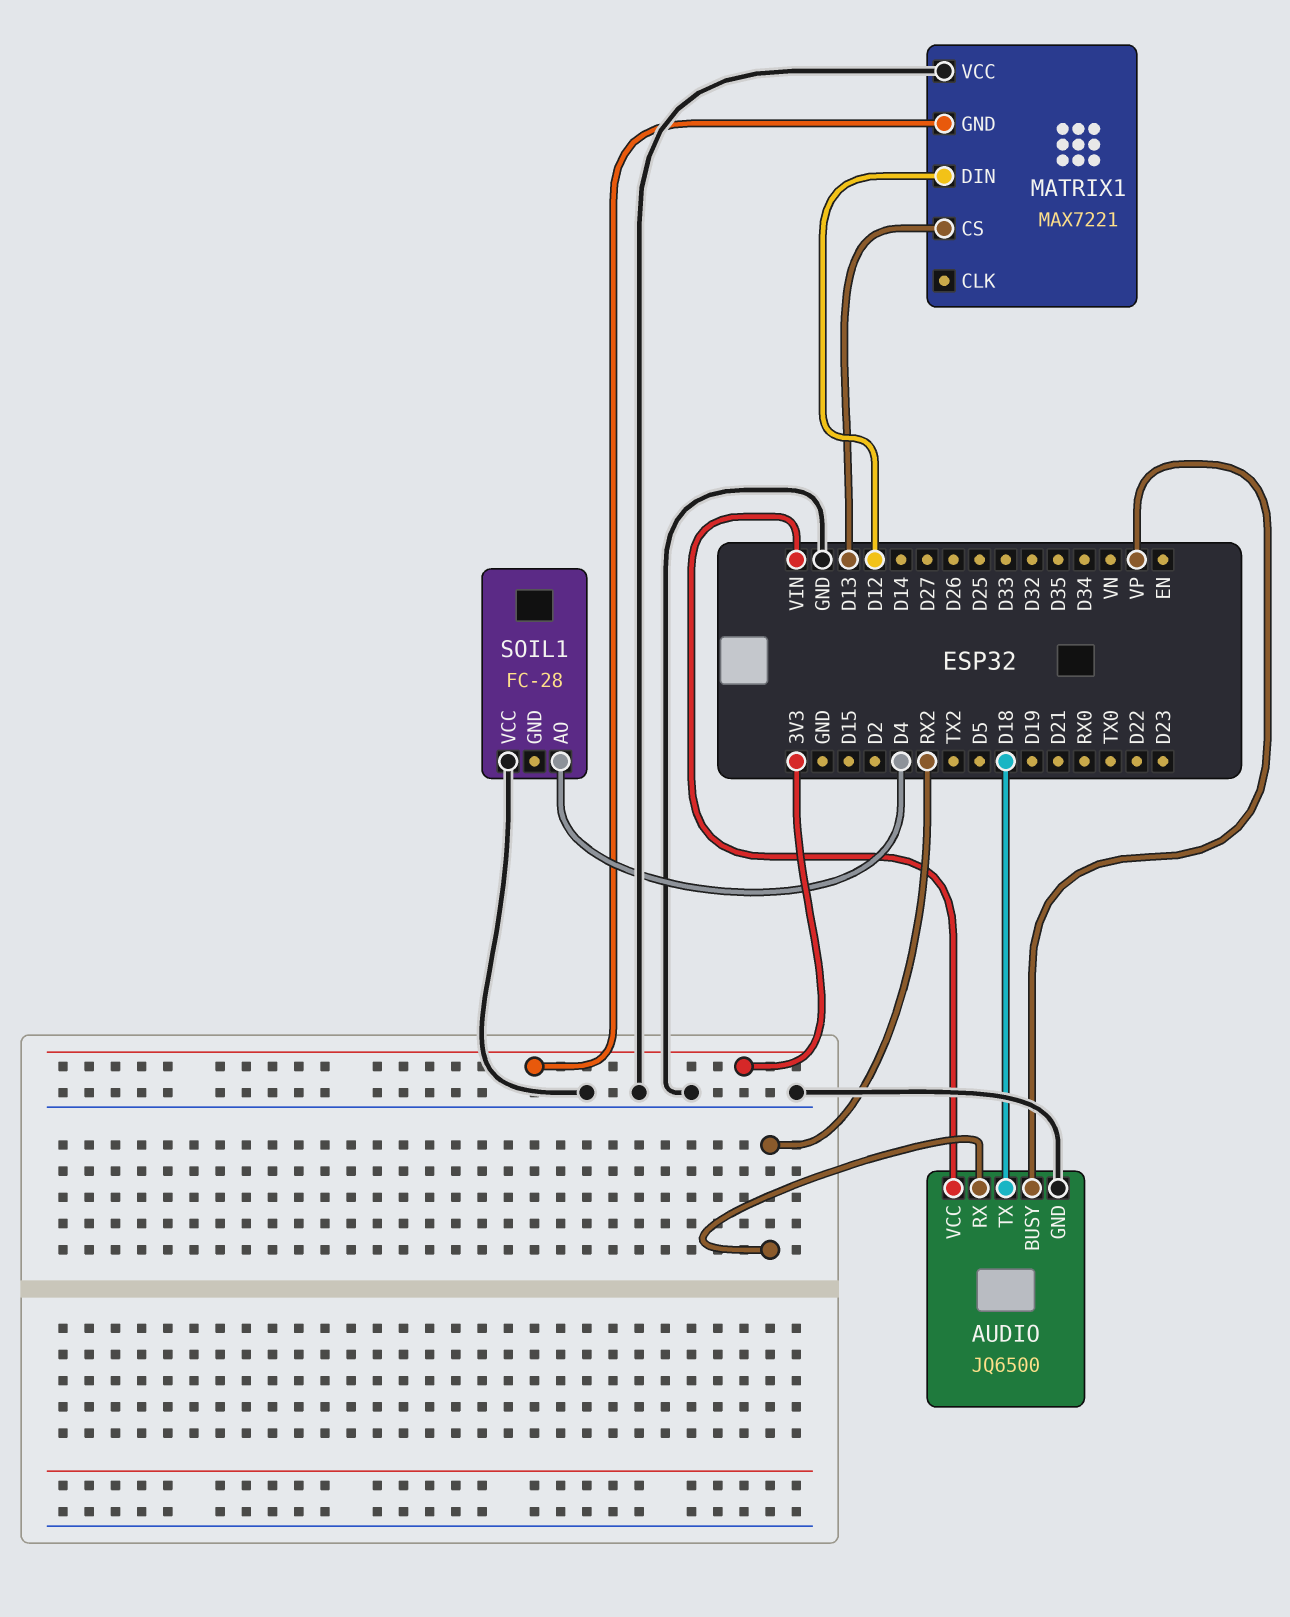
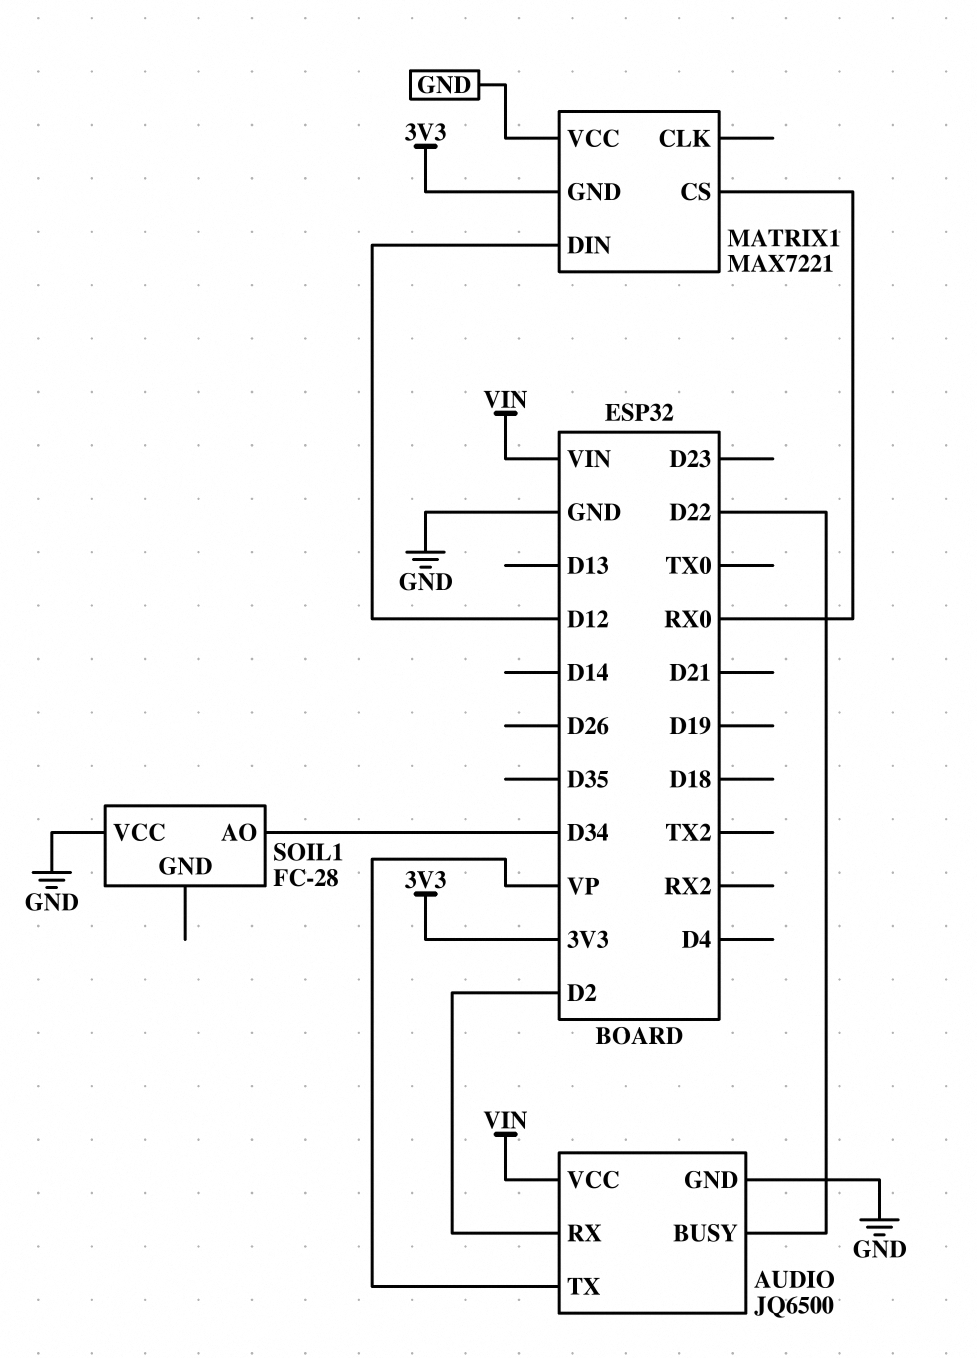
AUDIO pin BUSY: VP -> D22
AUDIO pin RX: RX2 -> D2
AUDIO pin TX: D18 -> VP
MATRIX1 pin CS: D13 -> RX0
SOIL1 pin AO: D4 -> D34

